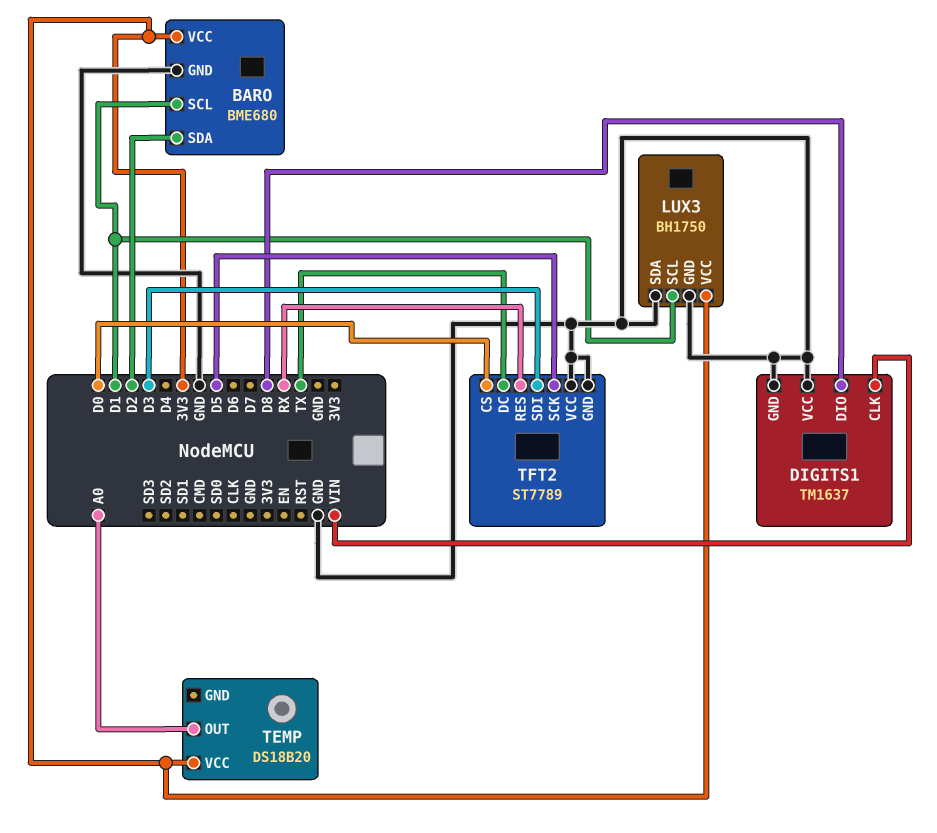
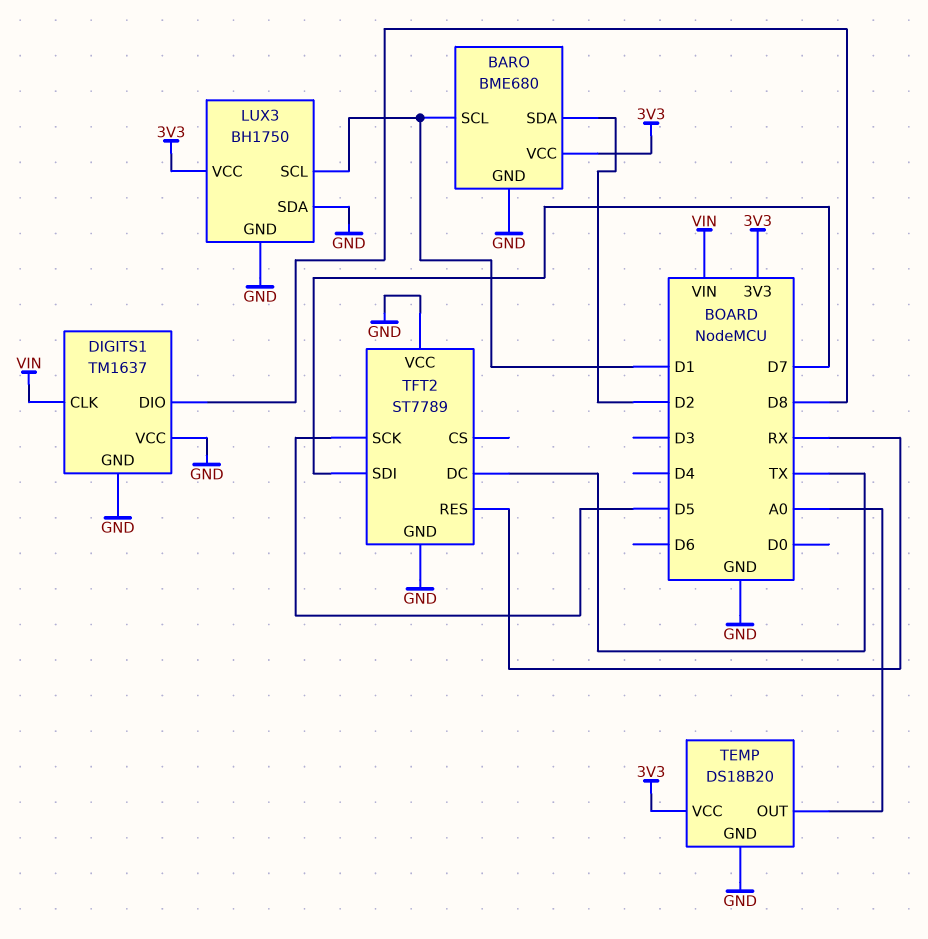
TEMP pin GND: none -> GND
TFT2 pin CS: D0 -> none
TFT2 pin SDI: D3 -> D7

